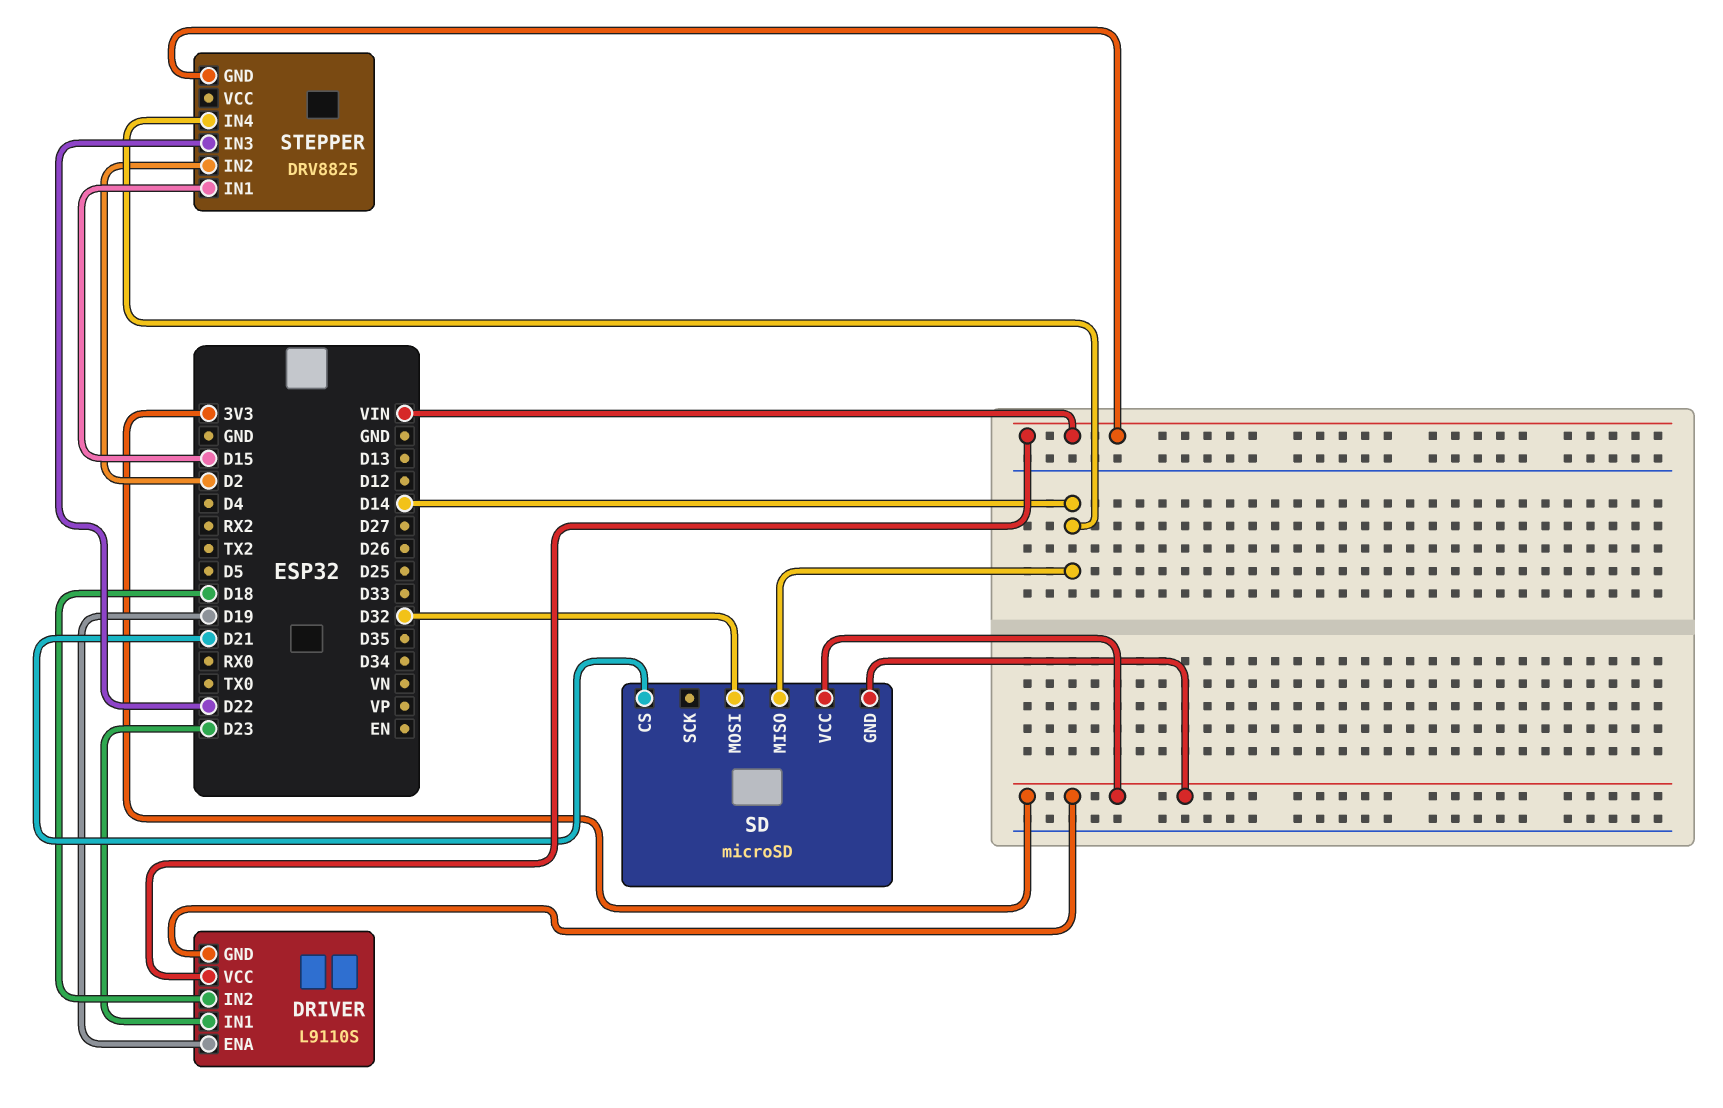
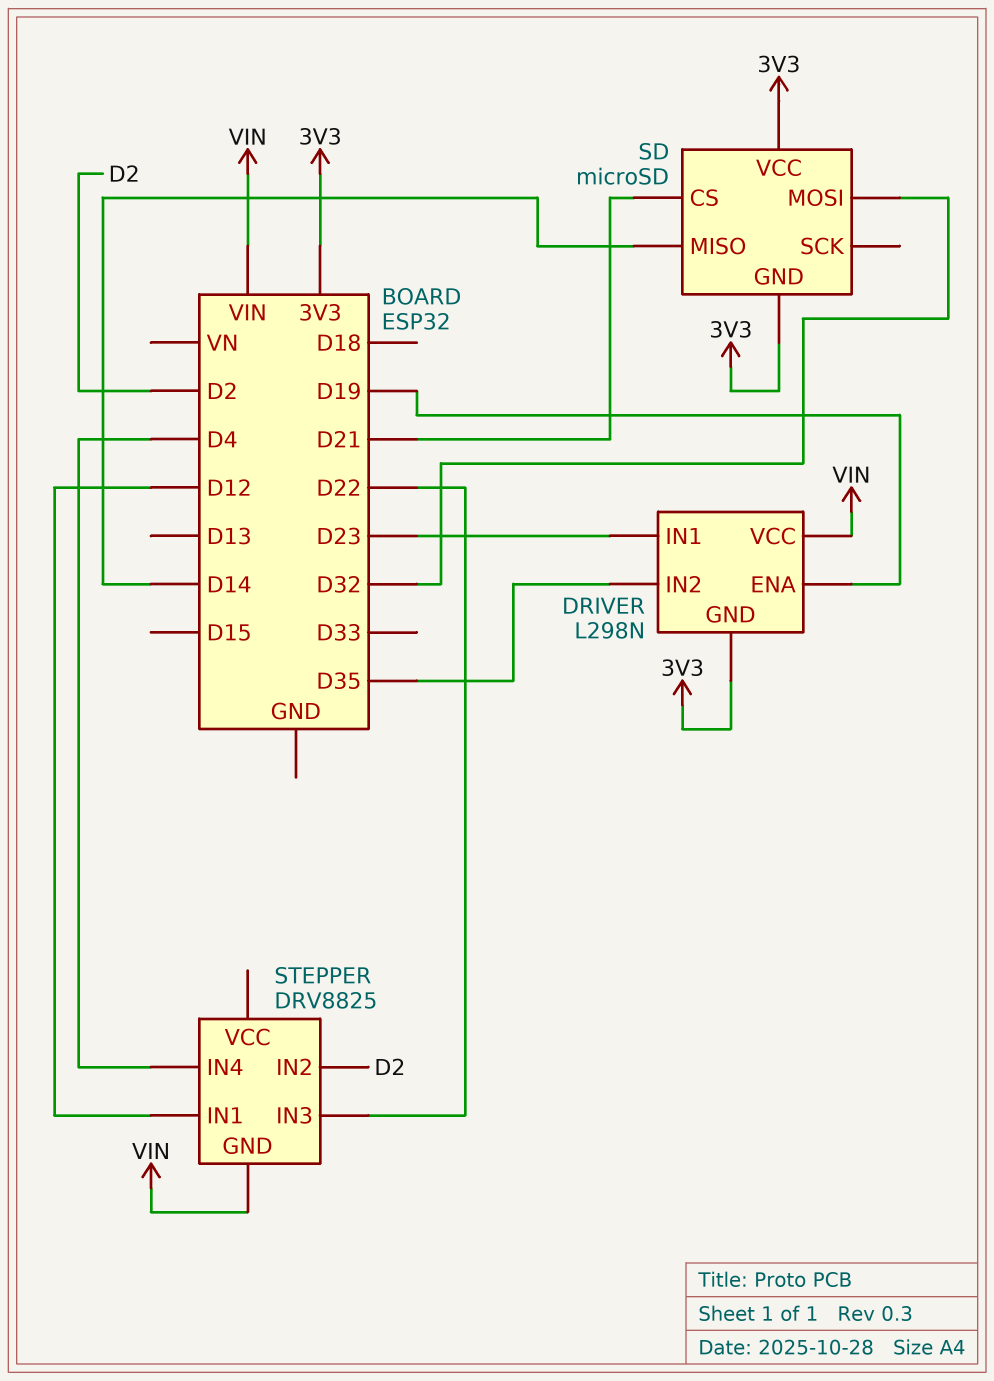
DRIVER: L9110S -> L298N
DRIVER pin IN2: D18 -> D35
STEPPER pin IN1: D15 -> D12
STEPPER pin IN4: D14 -> D4

